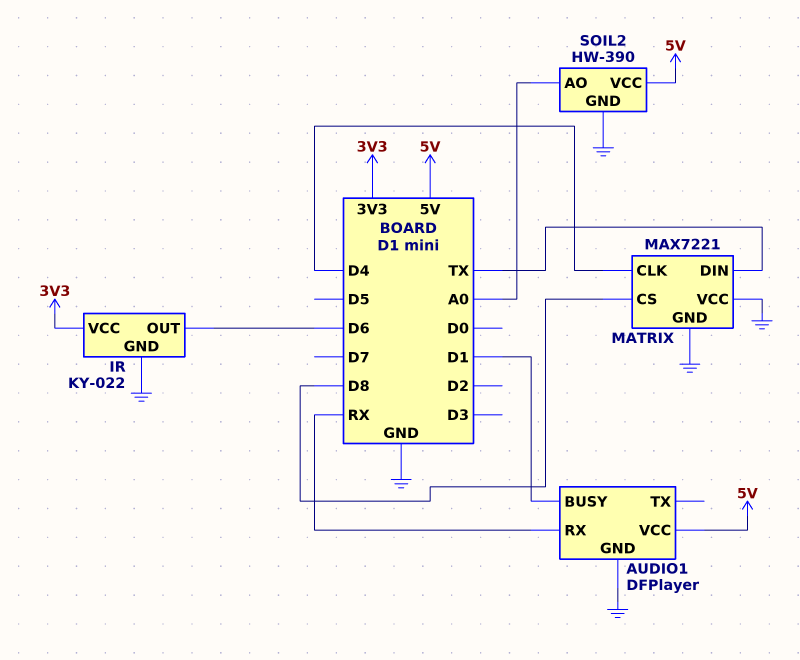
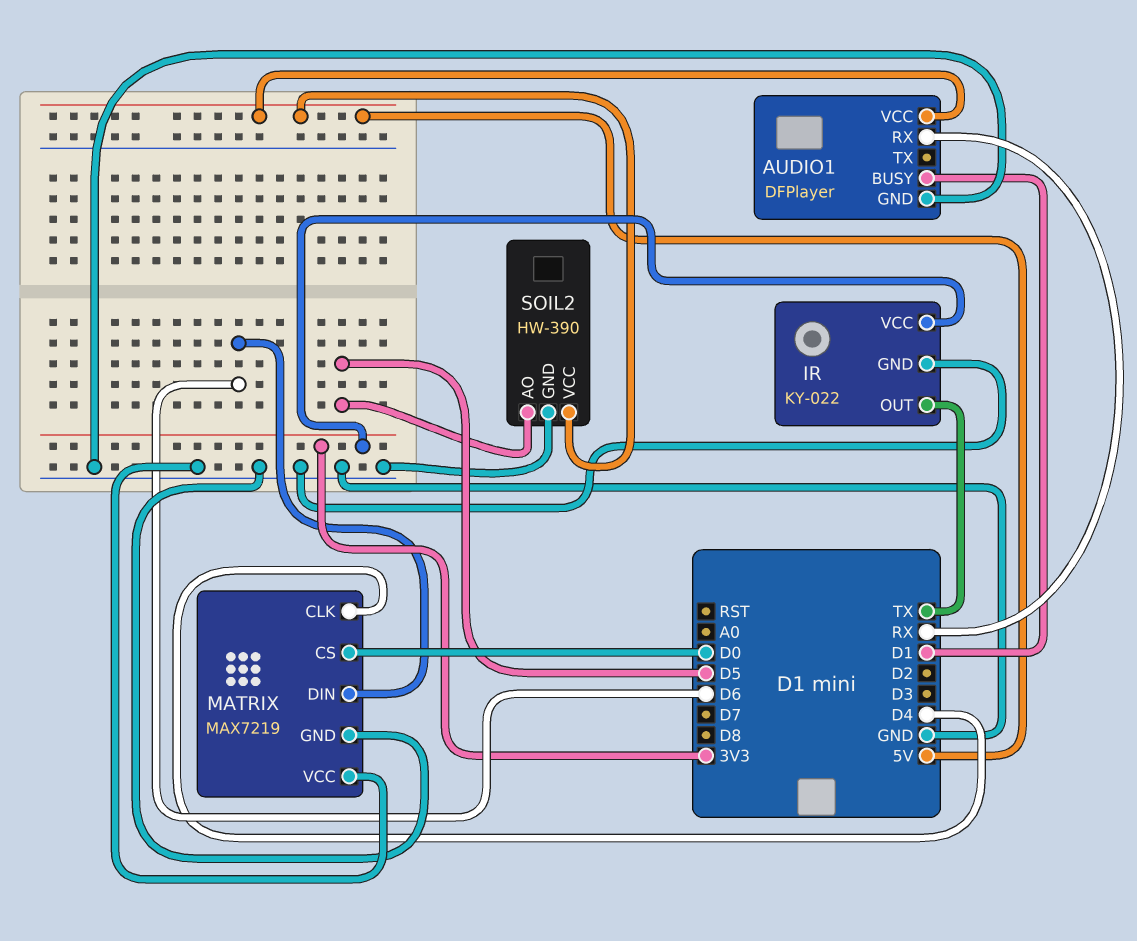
IR pin OUT: D6 -> TX
MATRIX: MAX7221 -> MAX7219
MATRIX pin CS: D8 -> D0
MATRIX pin DIN: TX -> D6
SOIL2 pin AO: A0 -> D5

